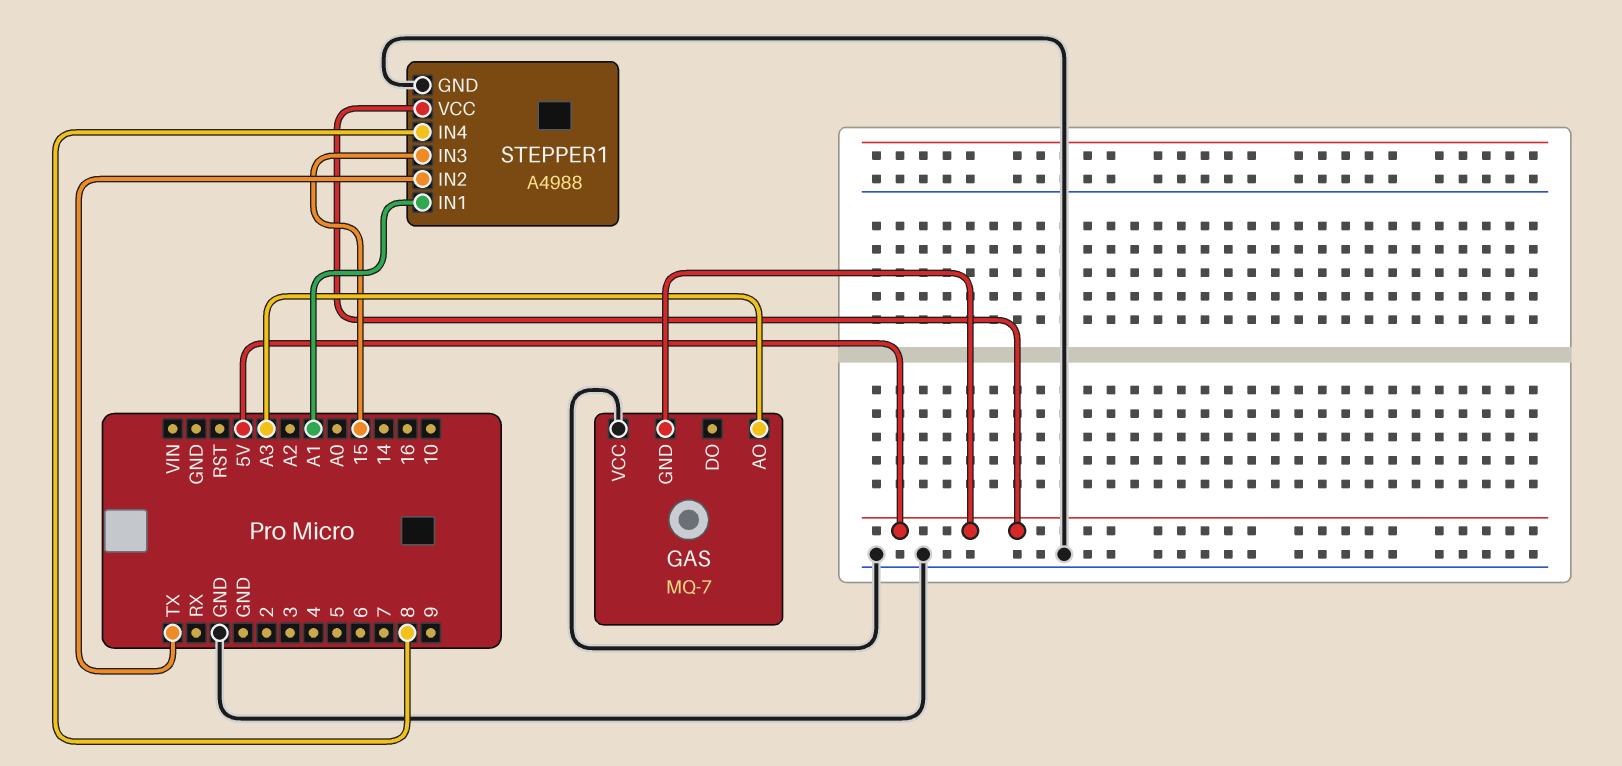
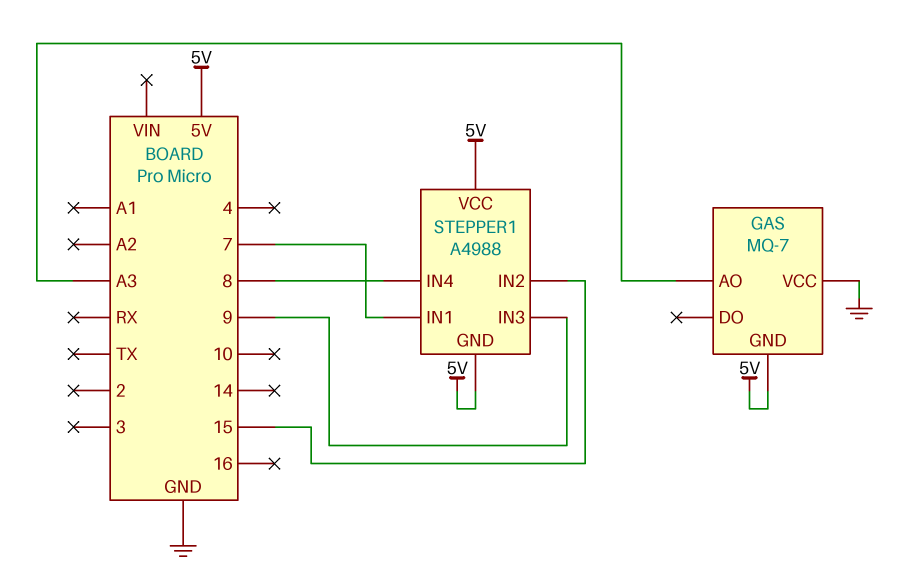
STEPPER1 pin GND: GND -> 5V
STEPPER1 pin IN1: A1 -> 7
STEPPER1 pin IN2: TX -> 15
STEPPER1 pin IN3: 15 -> 9

